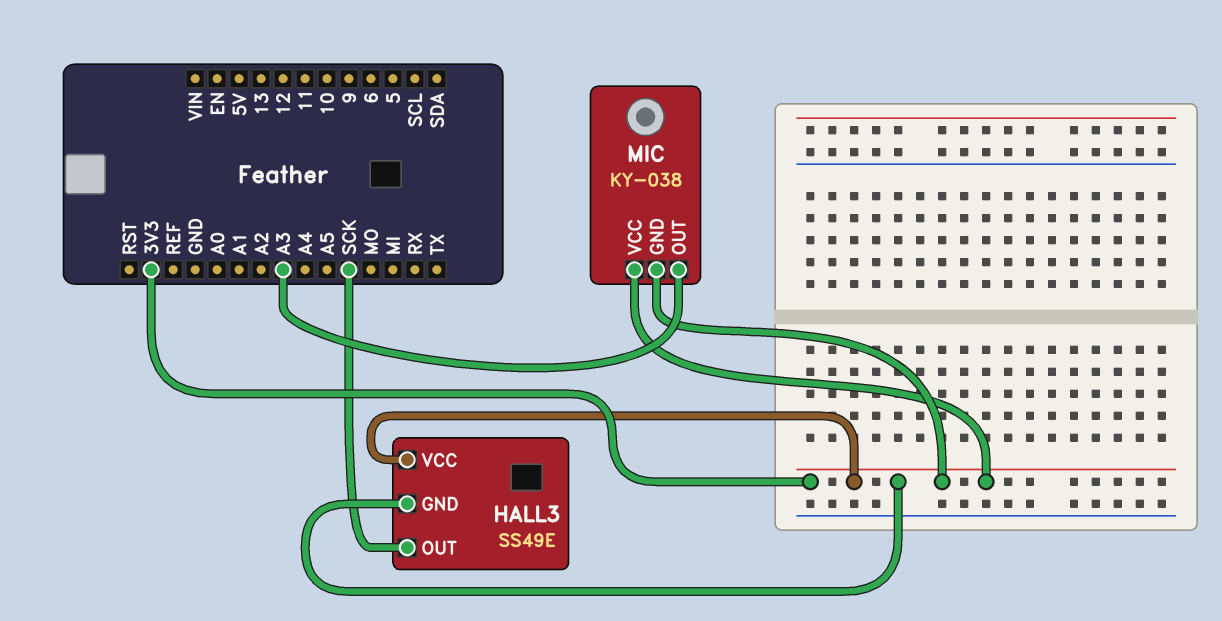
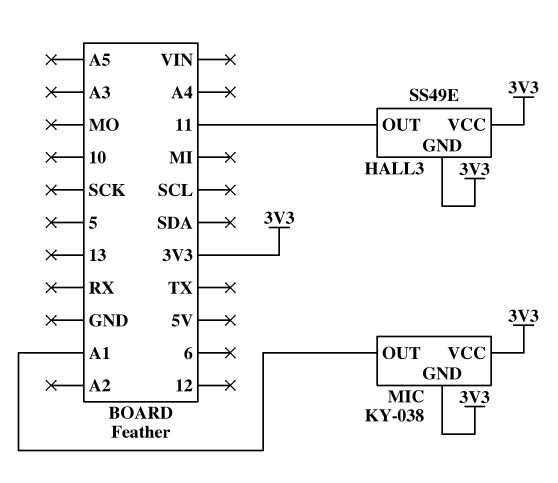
HALL3 pin OUT: SCK -> 11
MIC pin OUT: A3 -> A1

